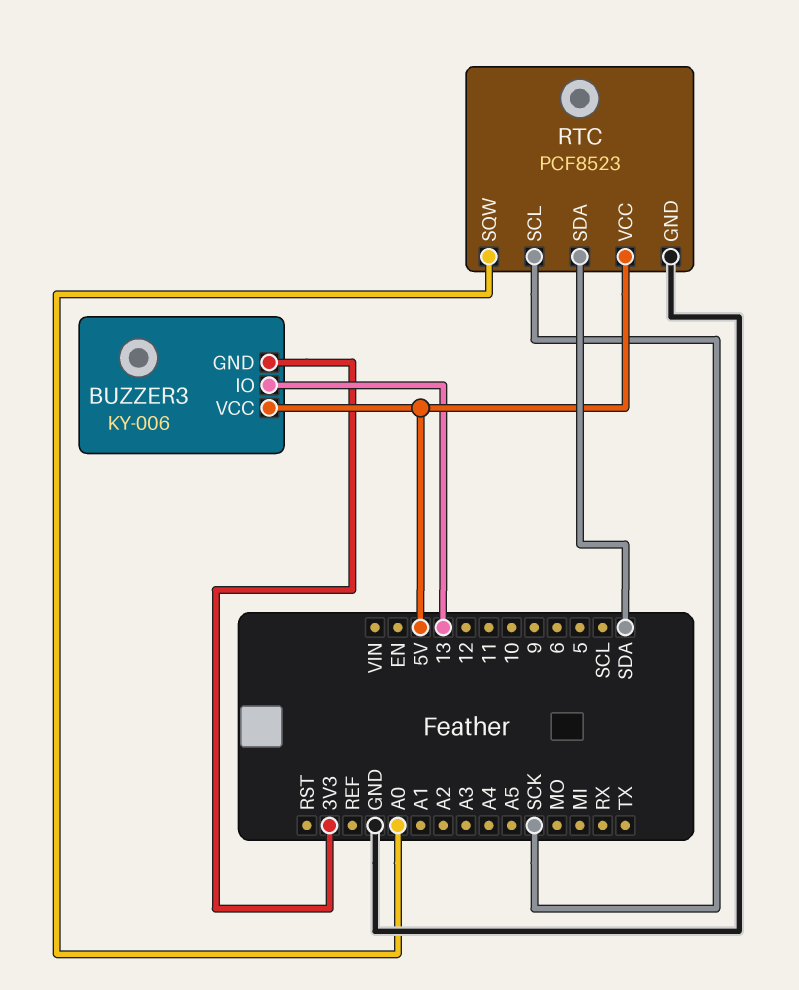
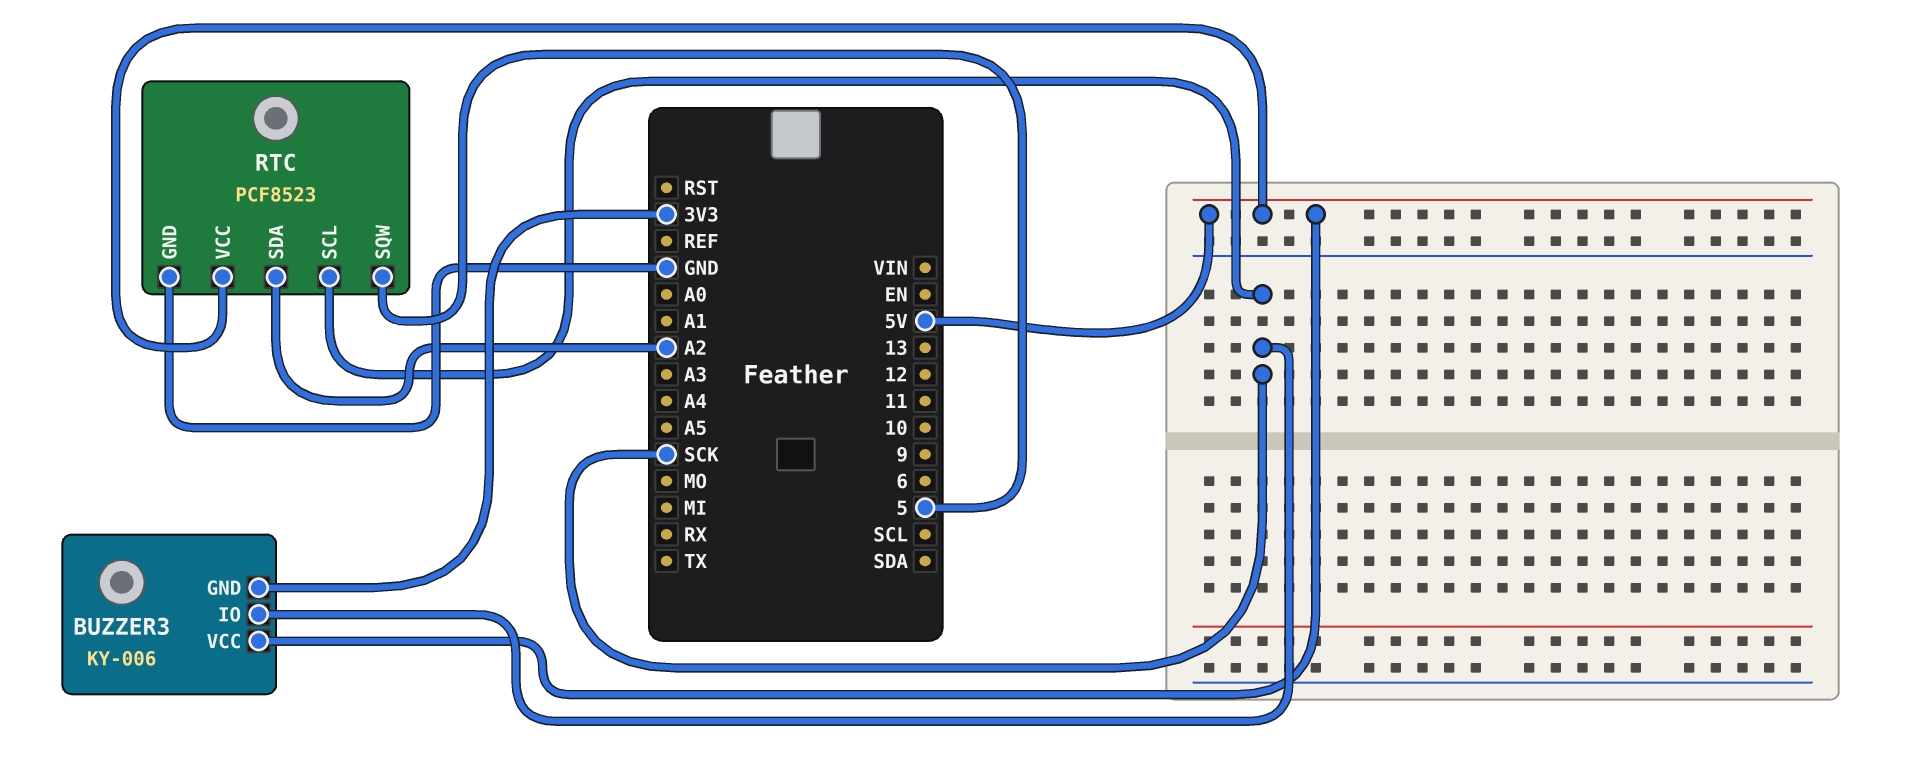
BUZZER3 pin IO: 13 -> SCK
RTC pin SDA: SDA -> A2
RTC pin SQW: A0 -> 5

